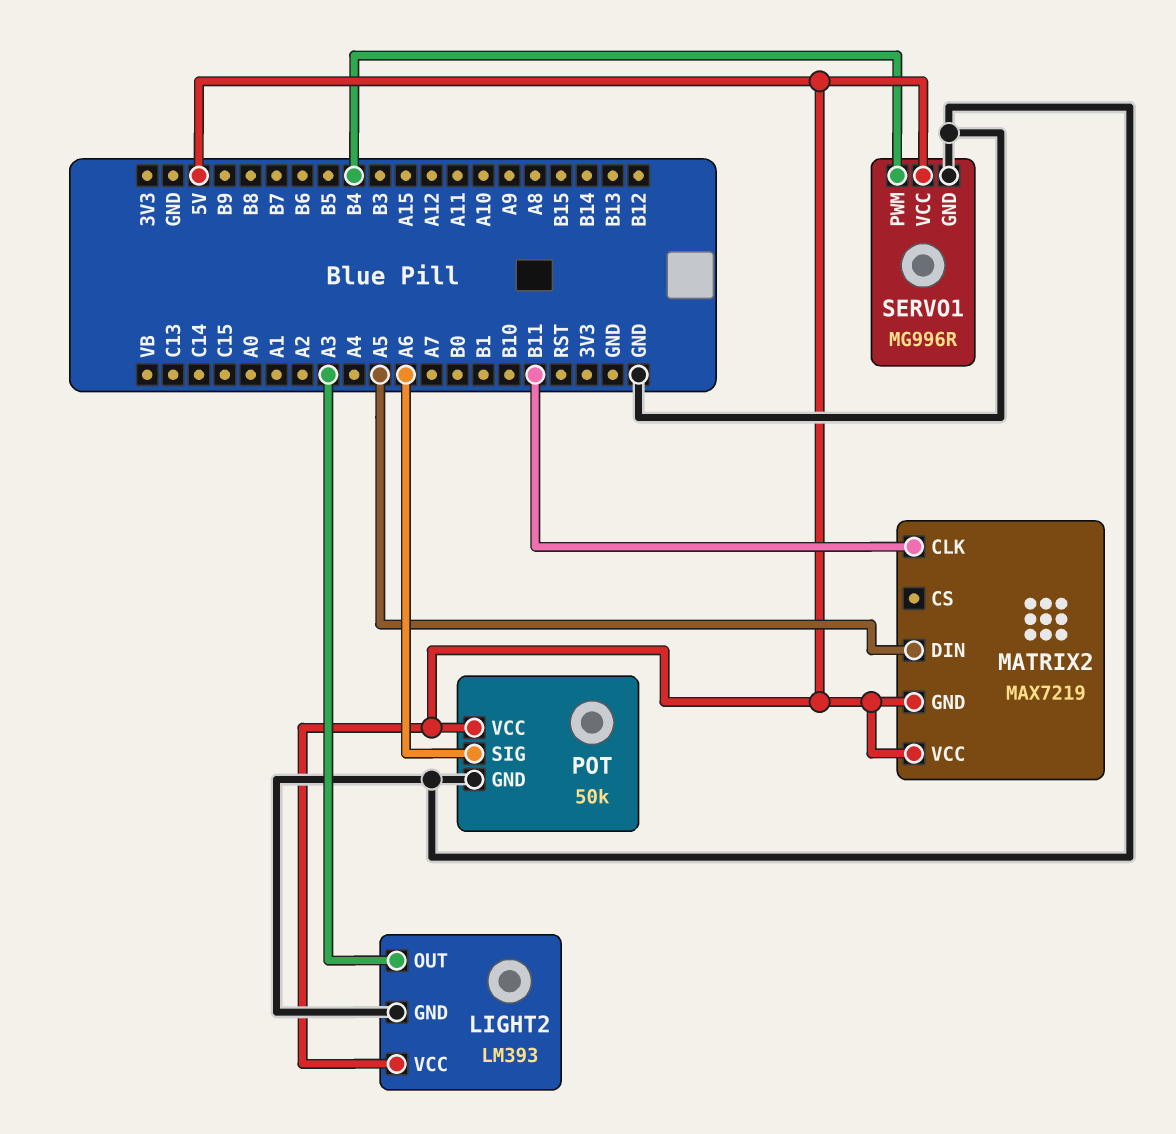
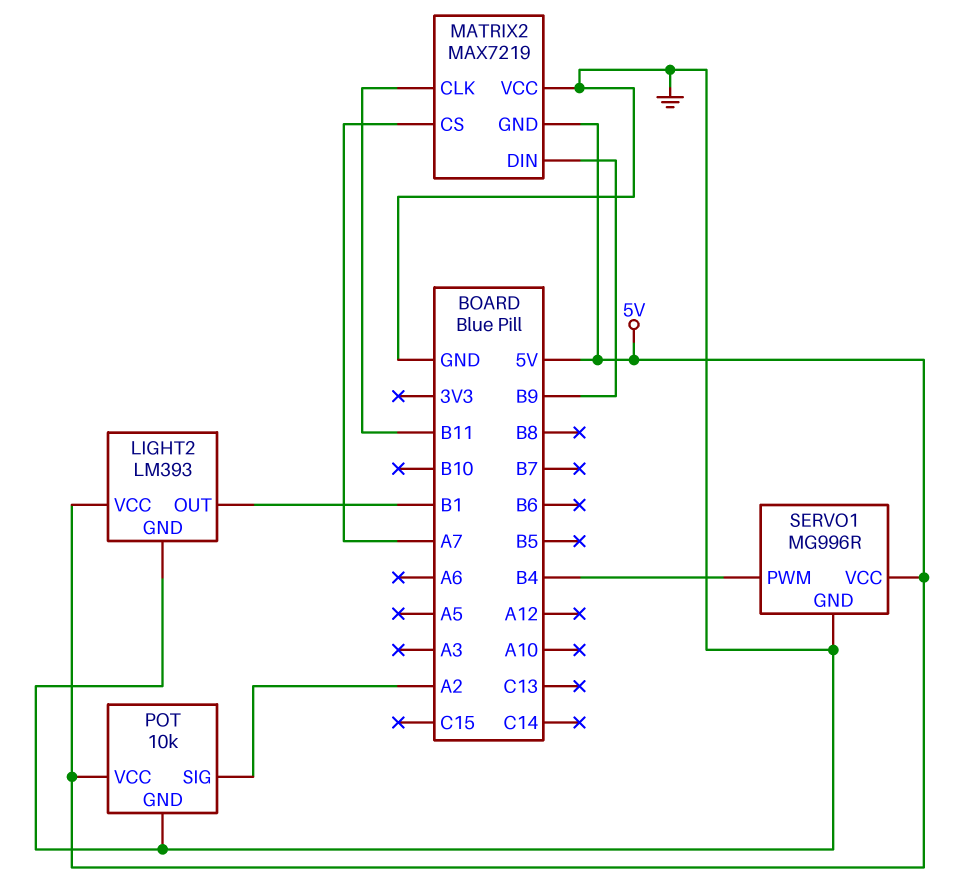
LIGHT2 pin OUT: A3 -> B1
MATRIX2 pin CS: none -> A7
MATRIX2 pin DIN: A5 -> B9
MATRIX2 pin VCC: 5V -> GND
POT: 50k -> 10k
POT pin SIG: A6 -> A2

